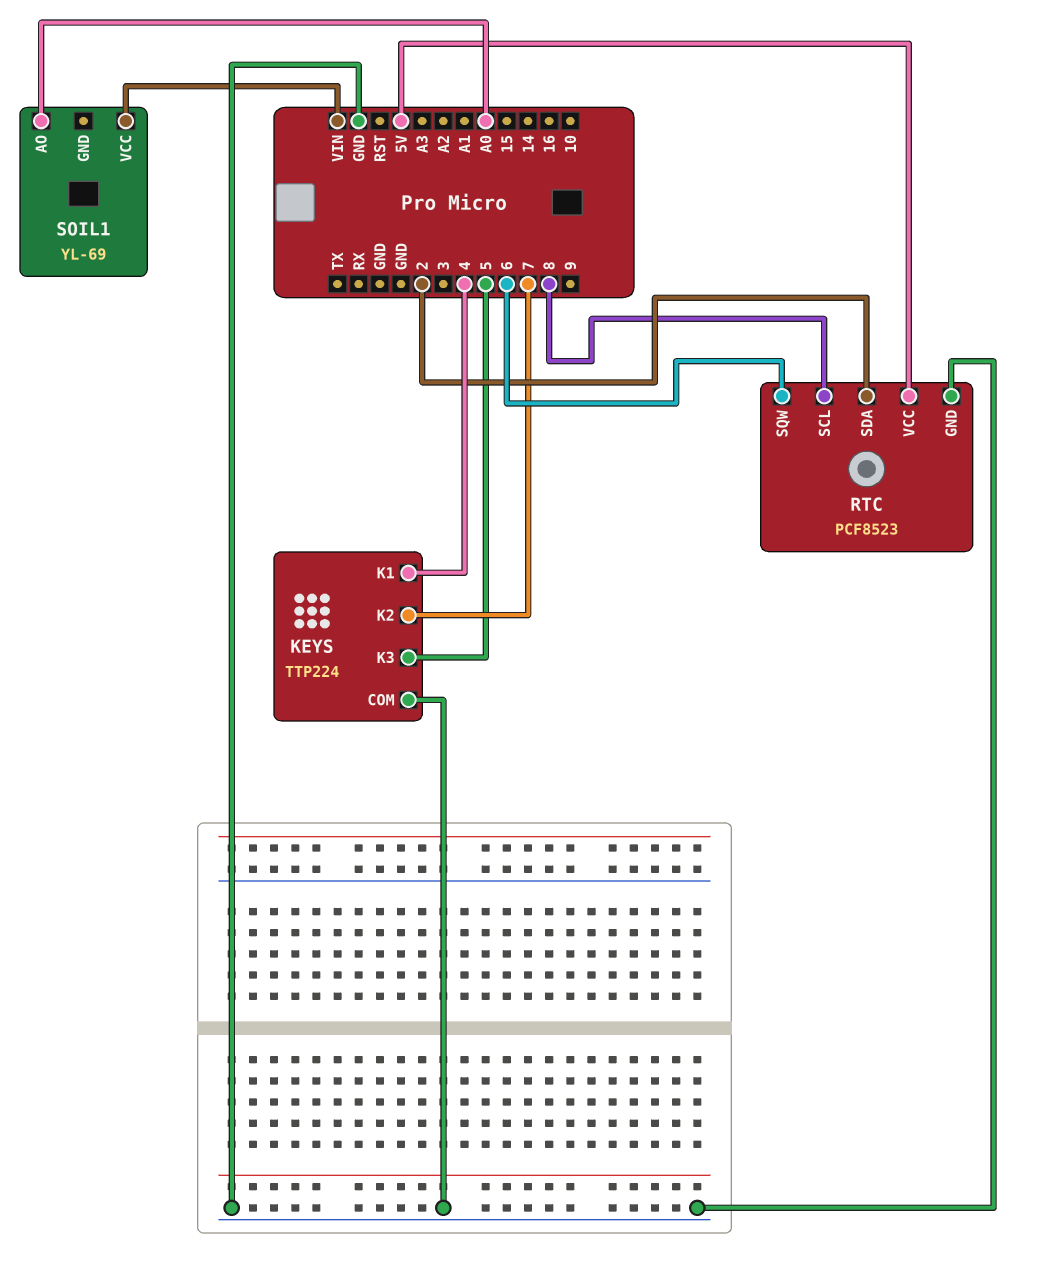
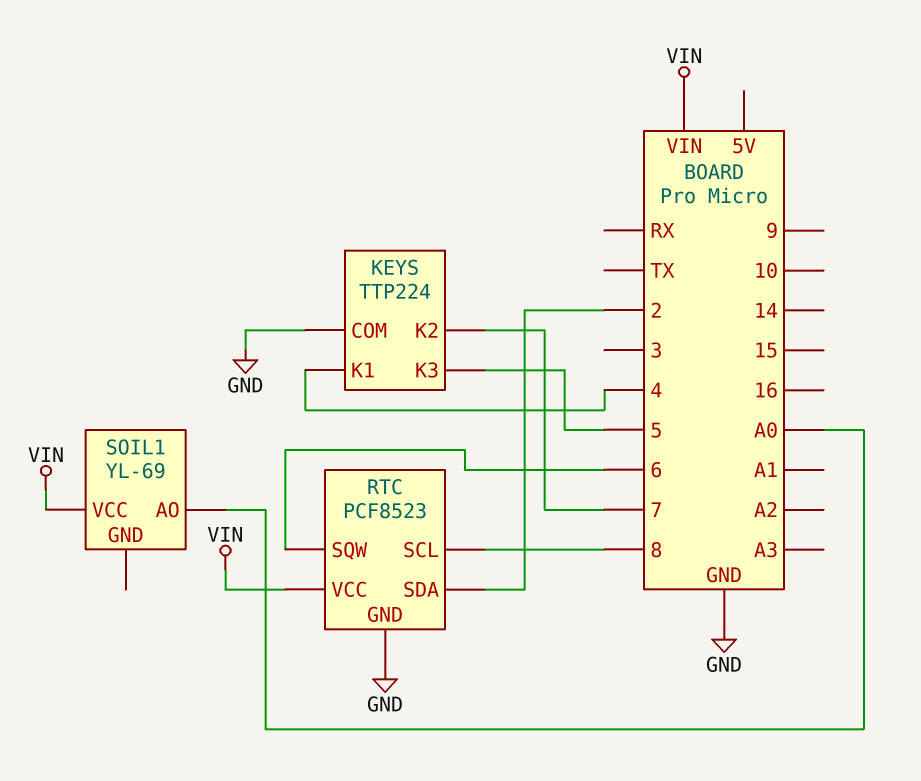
RTC pin VCC: 5V -> VIN

